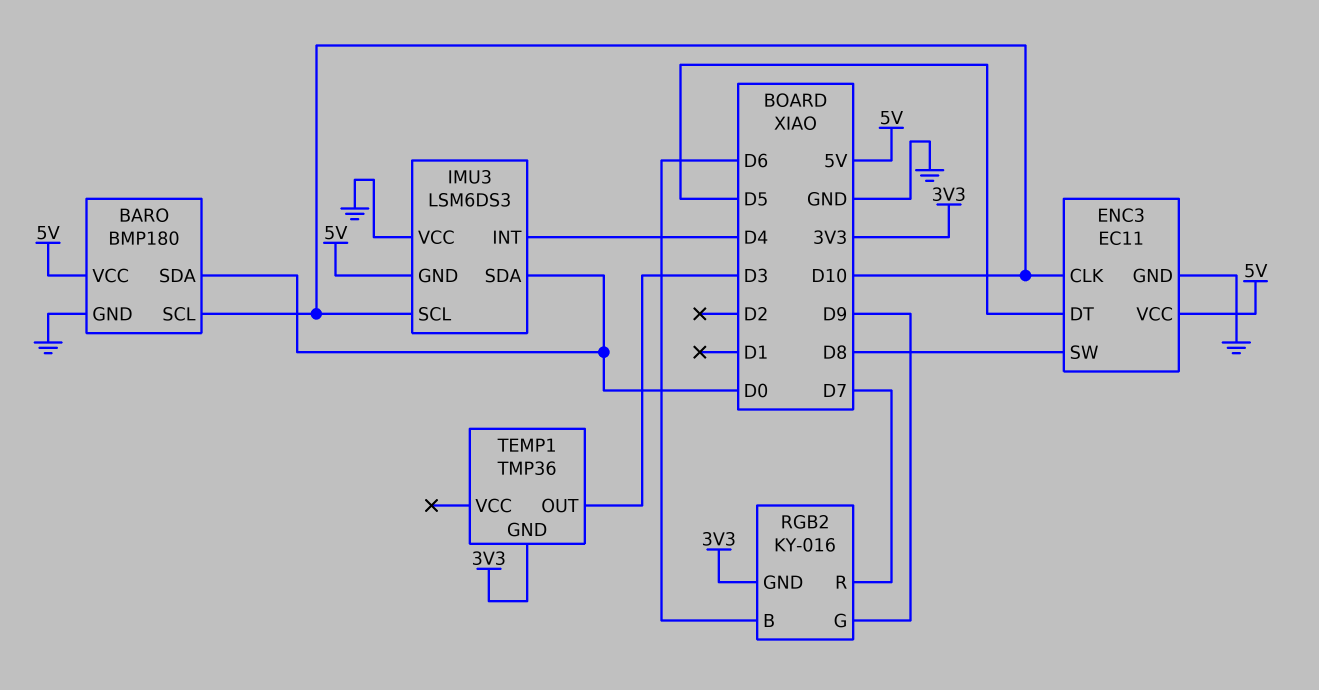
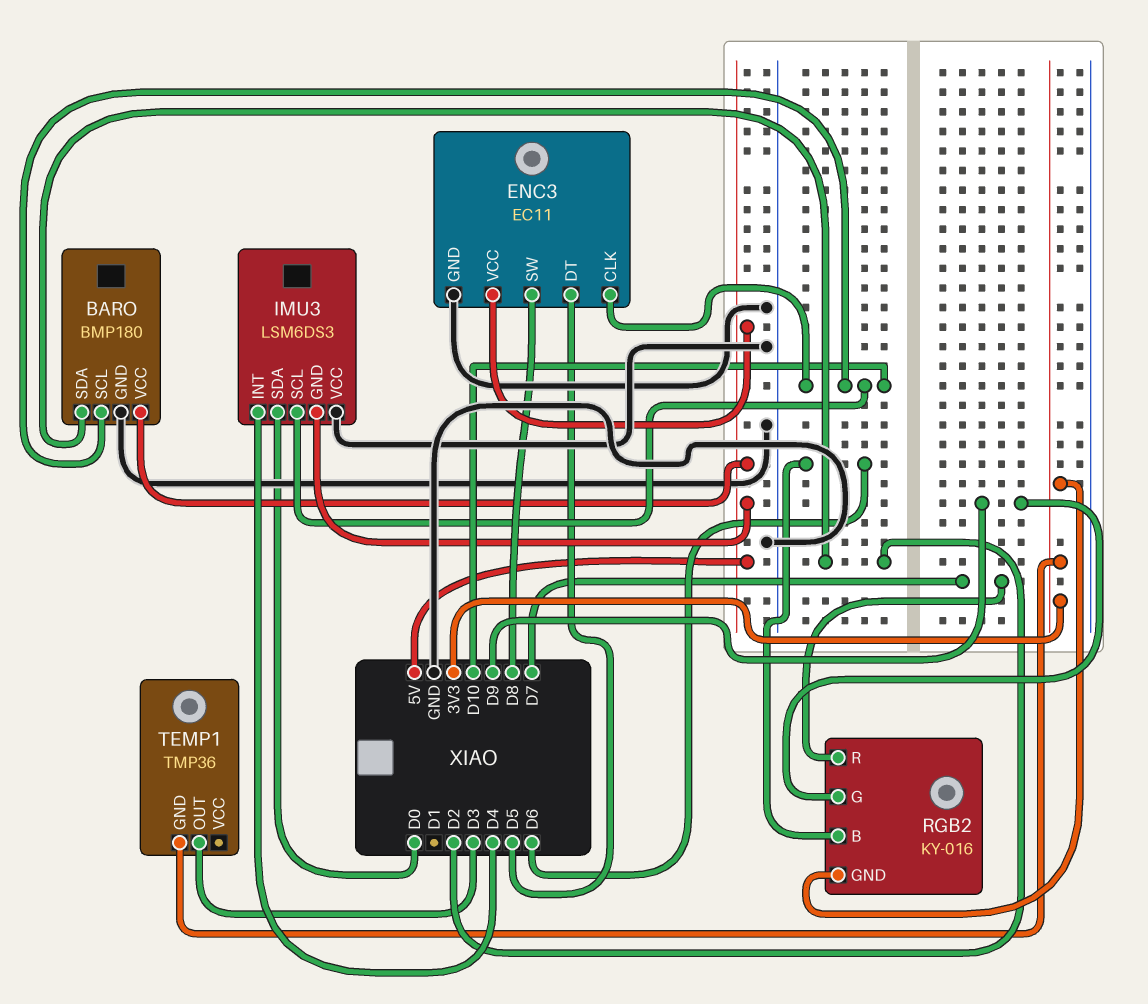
BARO pin SDA: D0 -> D2

